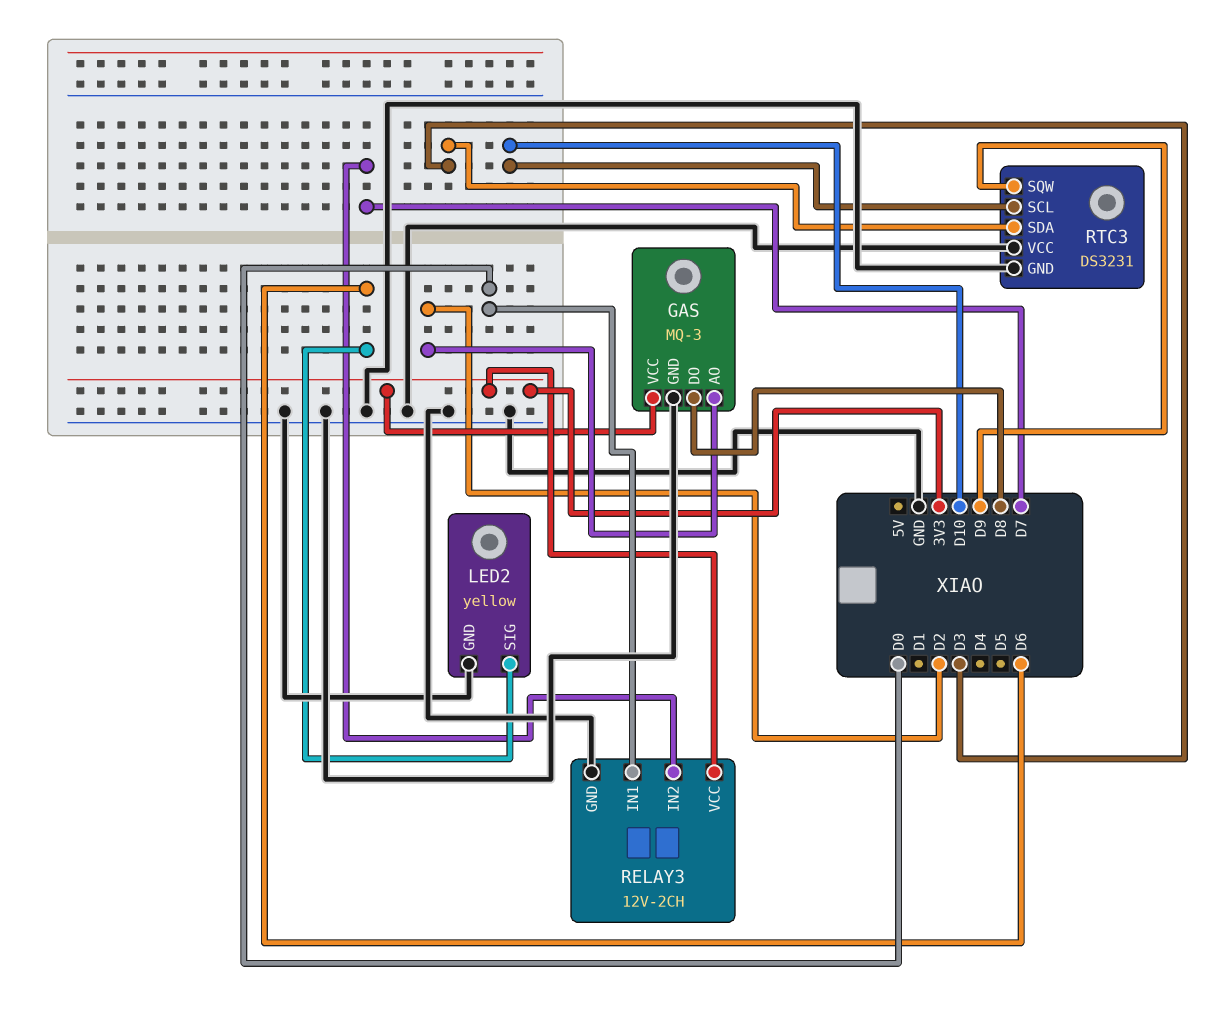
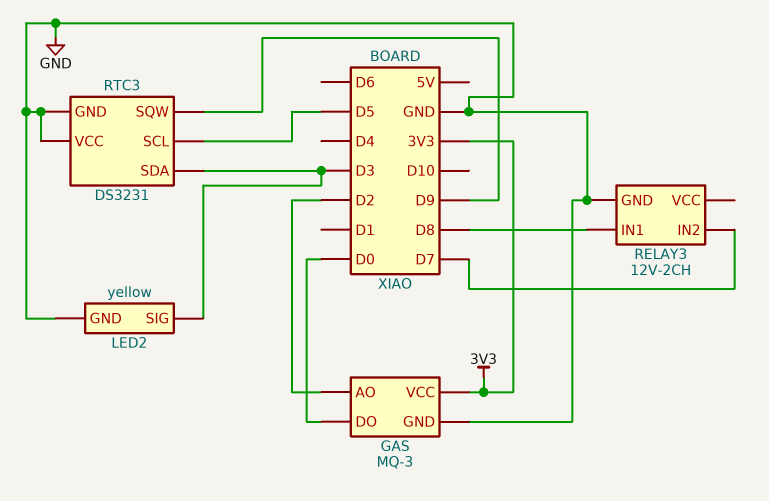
GAS pin DO: D8 -> D0
LED2 pin SIG: D6 -> D3
RELAY3 pin IN1: D0 -> D8
RELAY3 pin VCC: 3V3 -> none
RTC3 pin SCL: D10 -> D5

